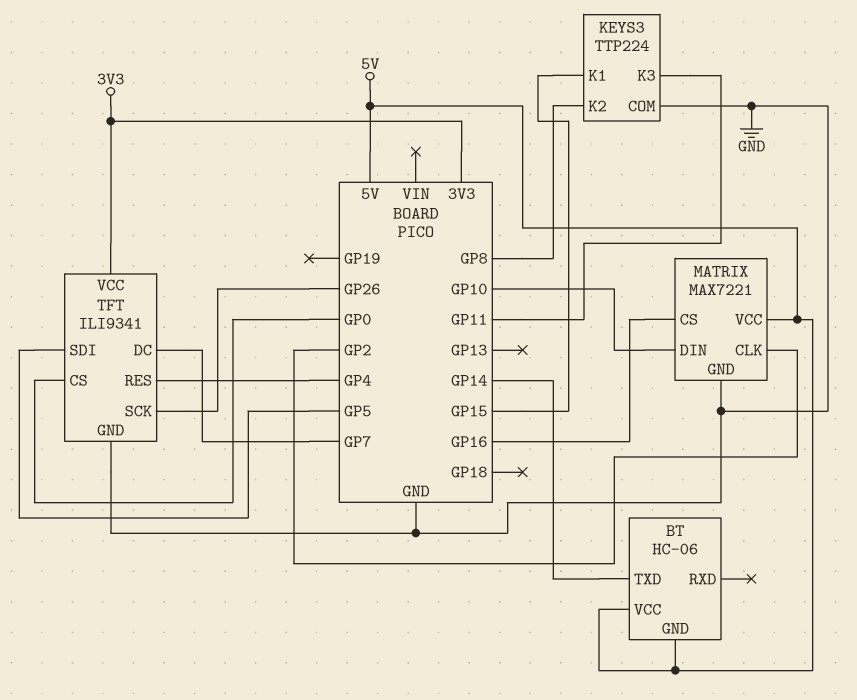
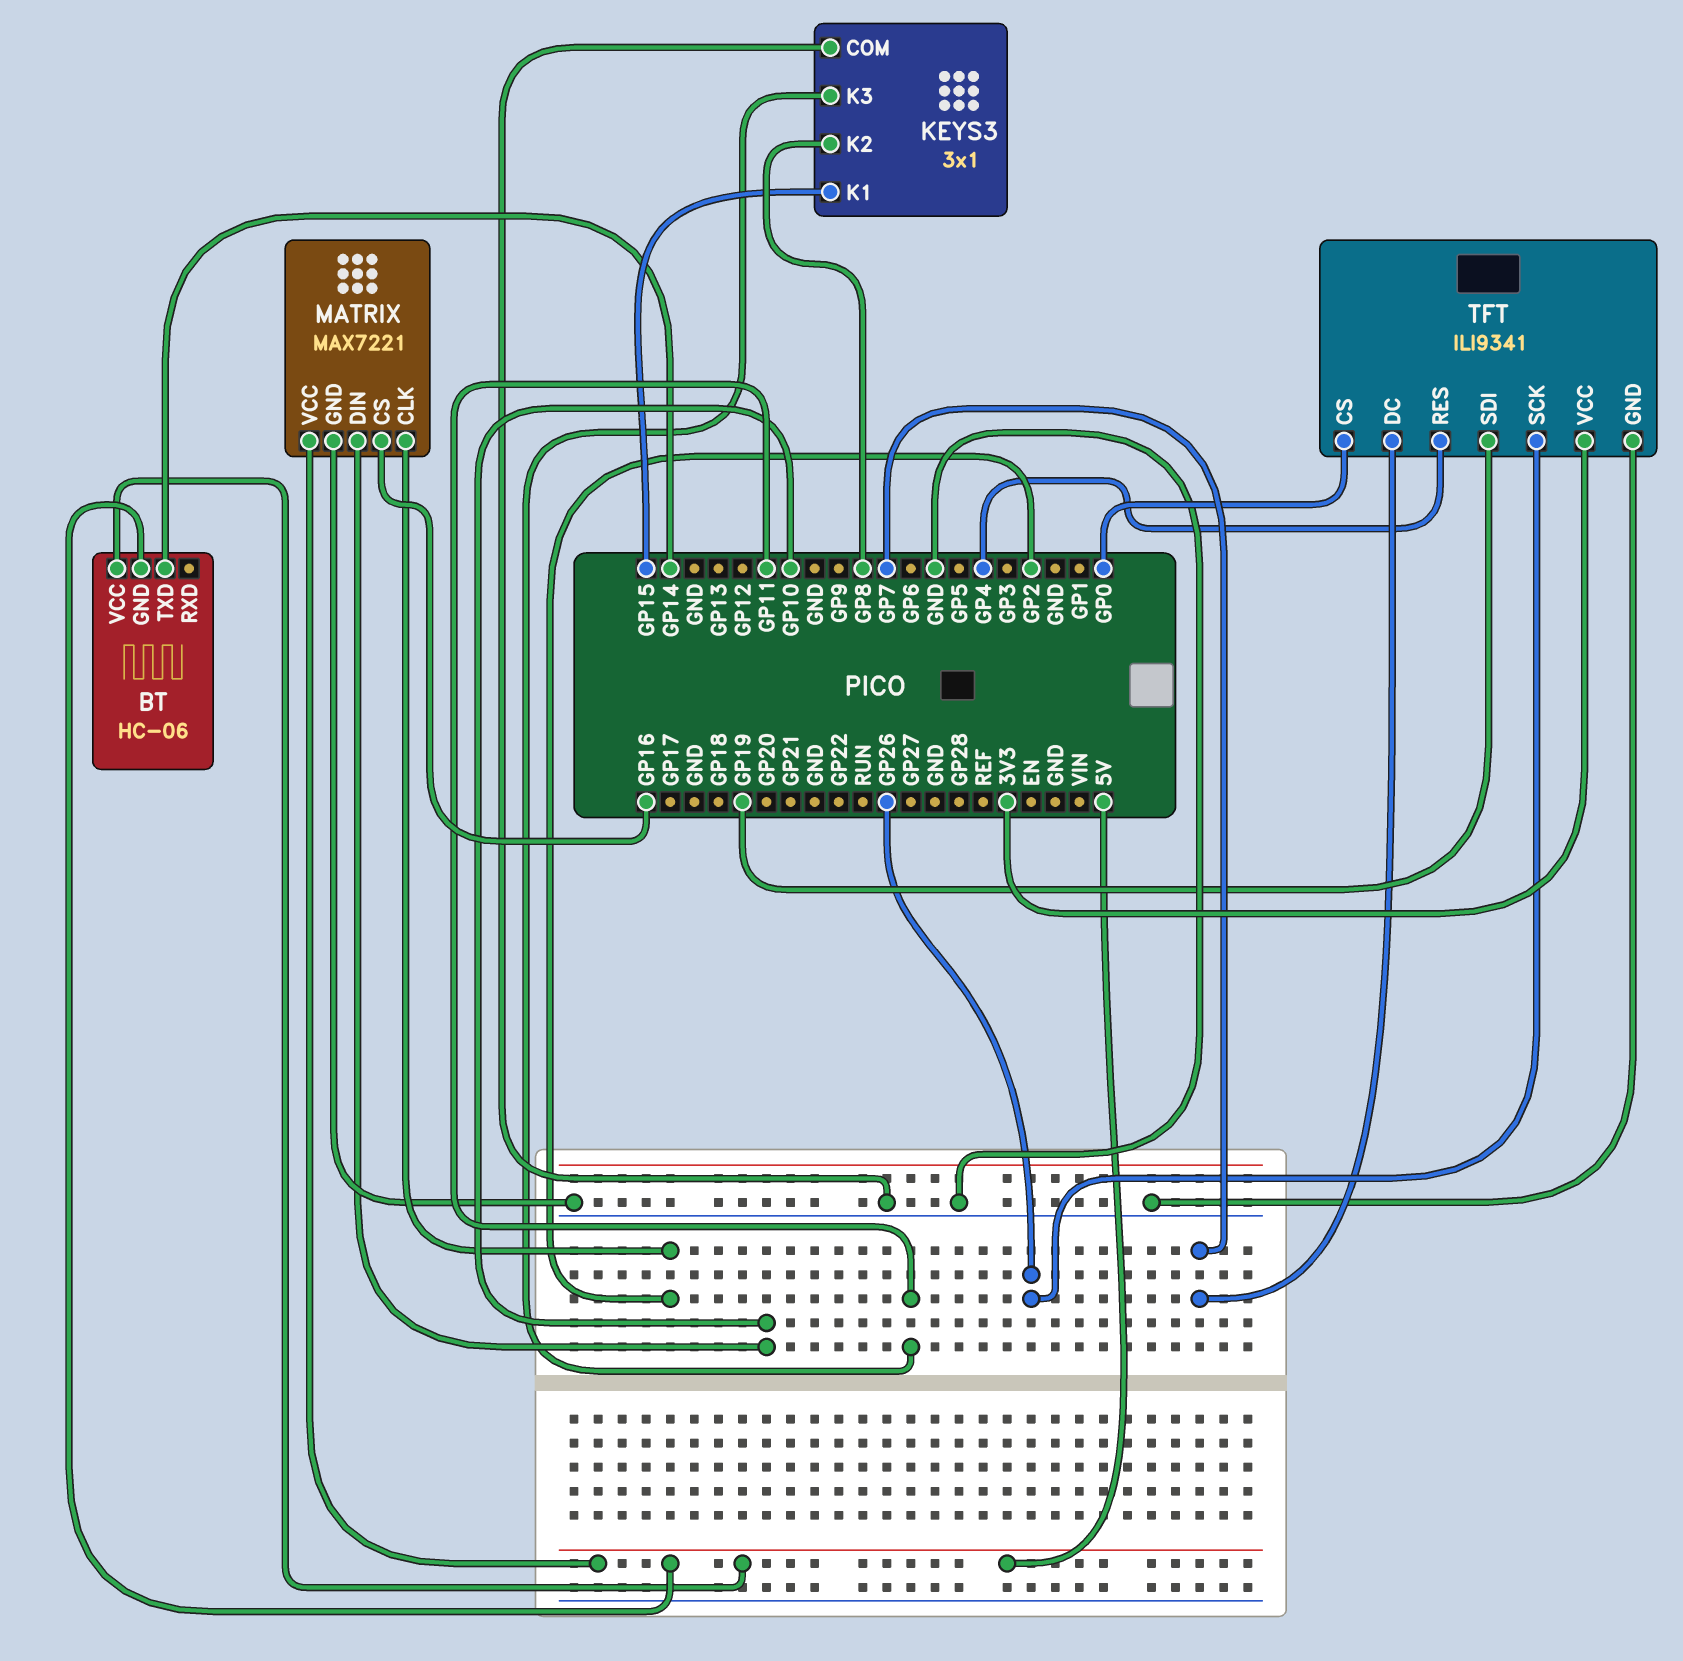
KEYS3: TTP224 -> 3x1
TFT pin SDI: GP5 -> GP19

